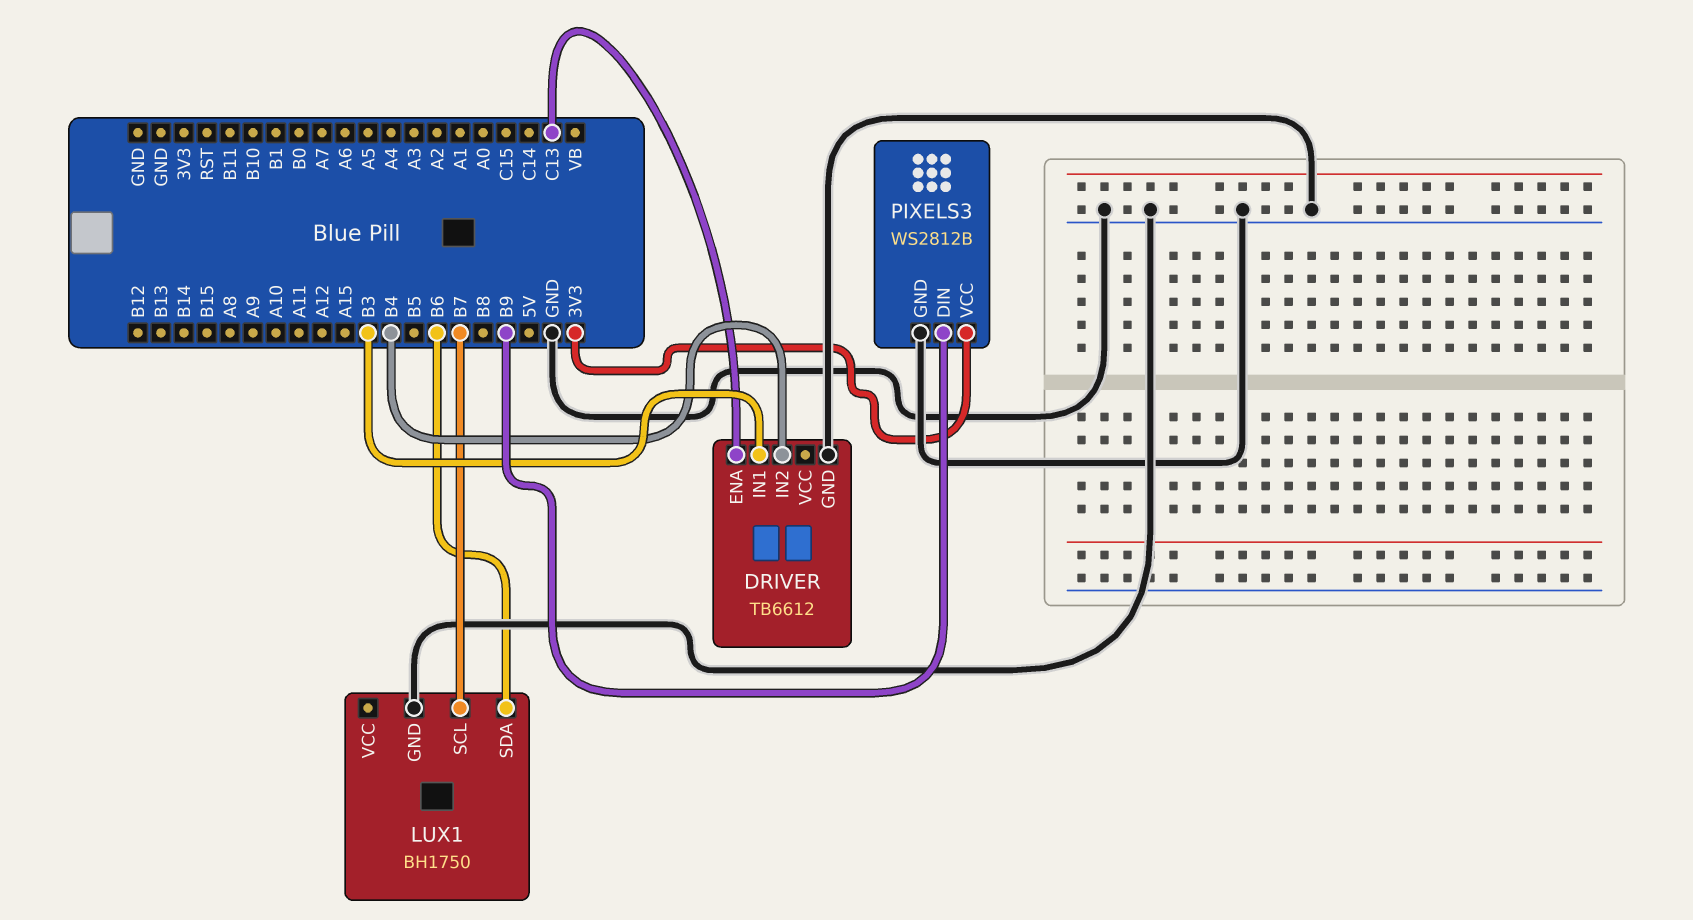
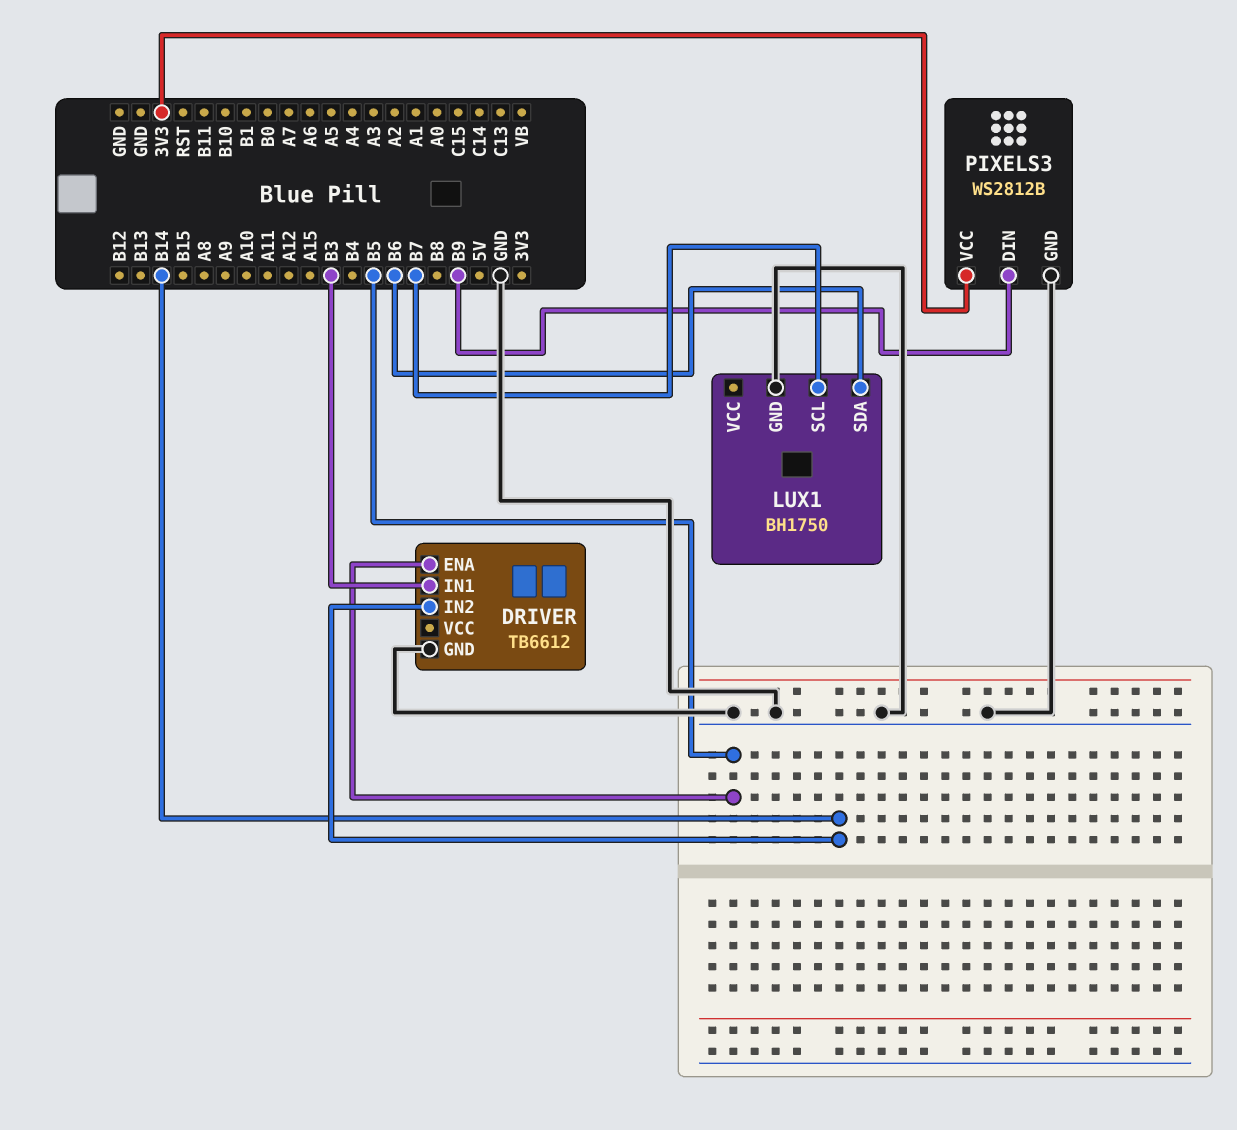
DRIVER pin ENA: C13 -> B5
DRIVER pin IN2: B4 -> B14

